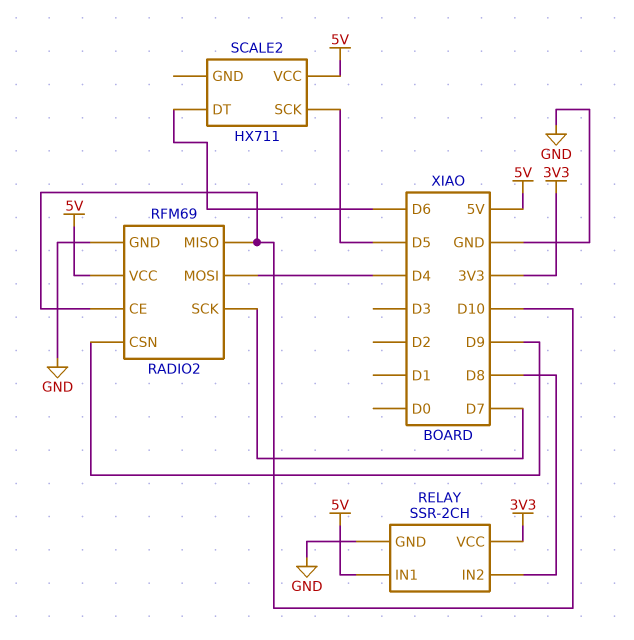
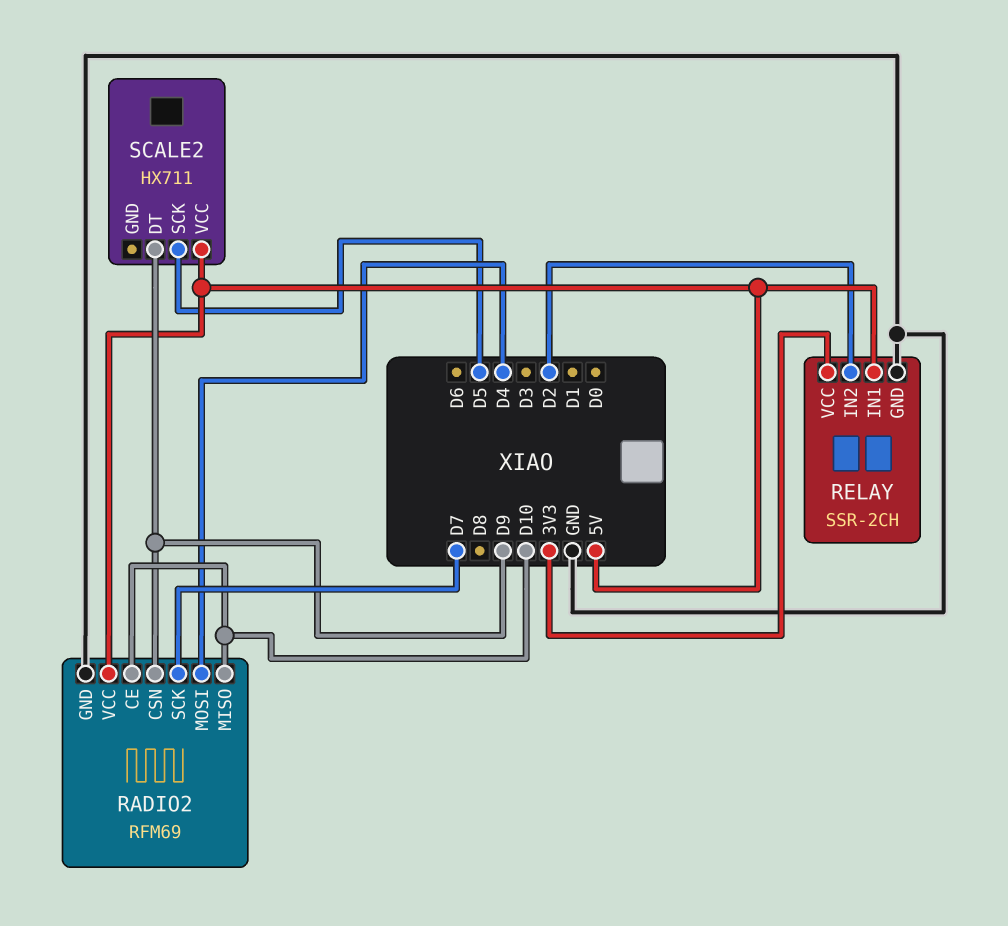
RELAY pin IN2: D8 -> D2
SCALE2 pin DT: D6 -> D9

